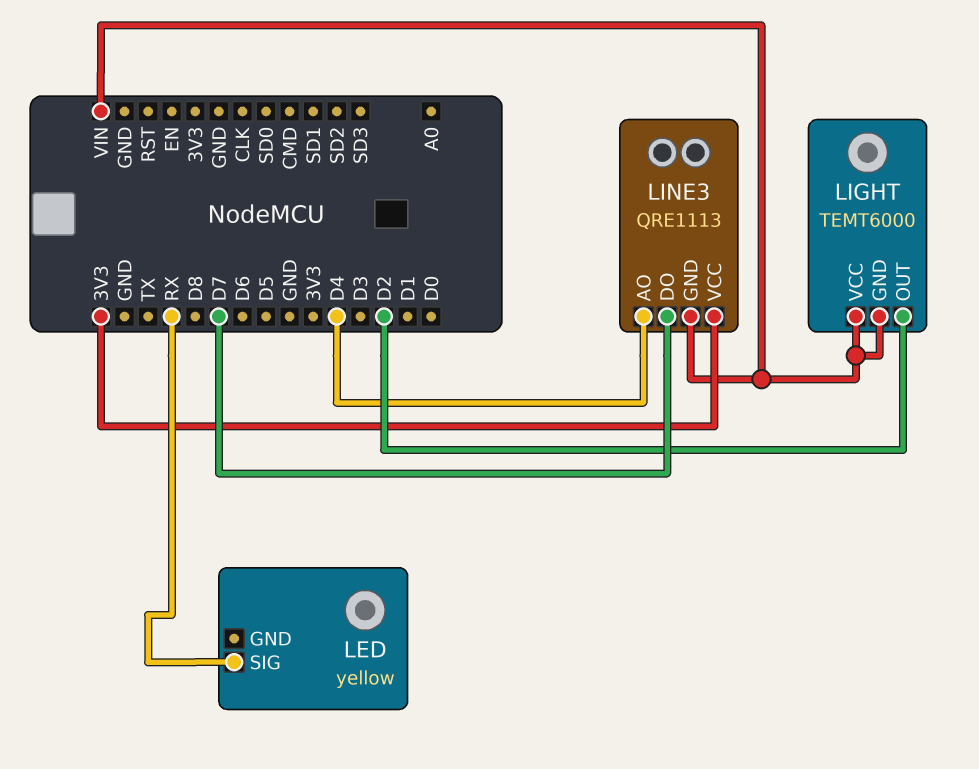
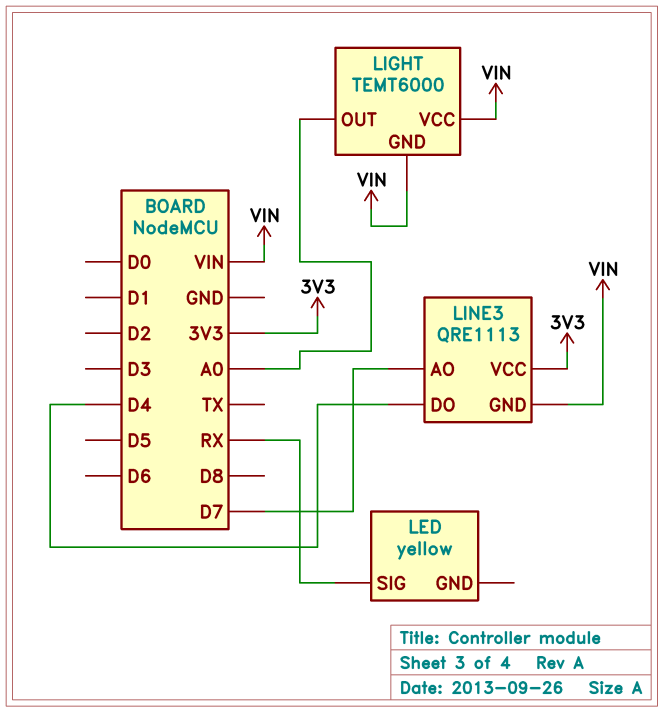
LIGHT pin OUT: D2 -> A0
LINE3 pin AO: D4 -> D7
LINE3 pin DO: D7 -> D4

